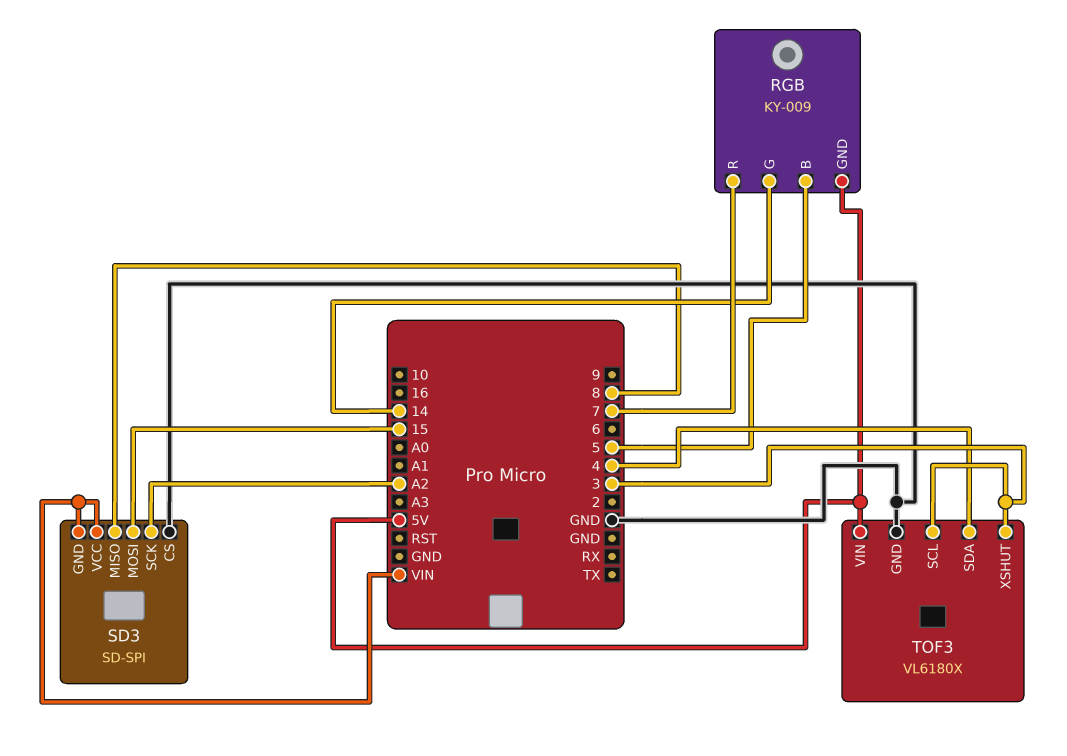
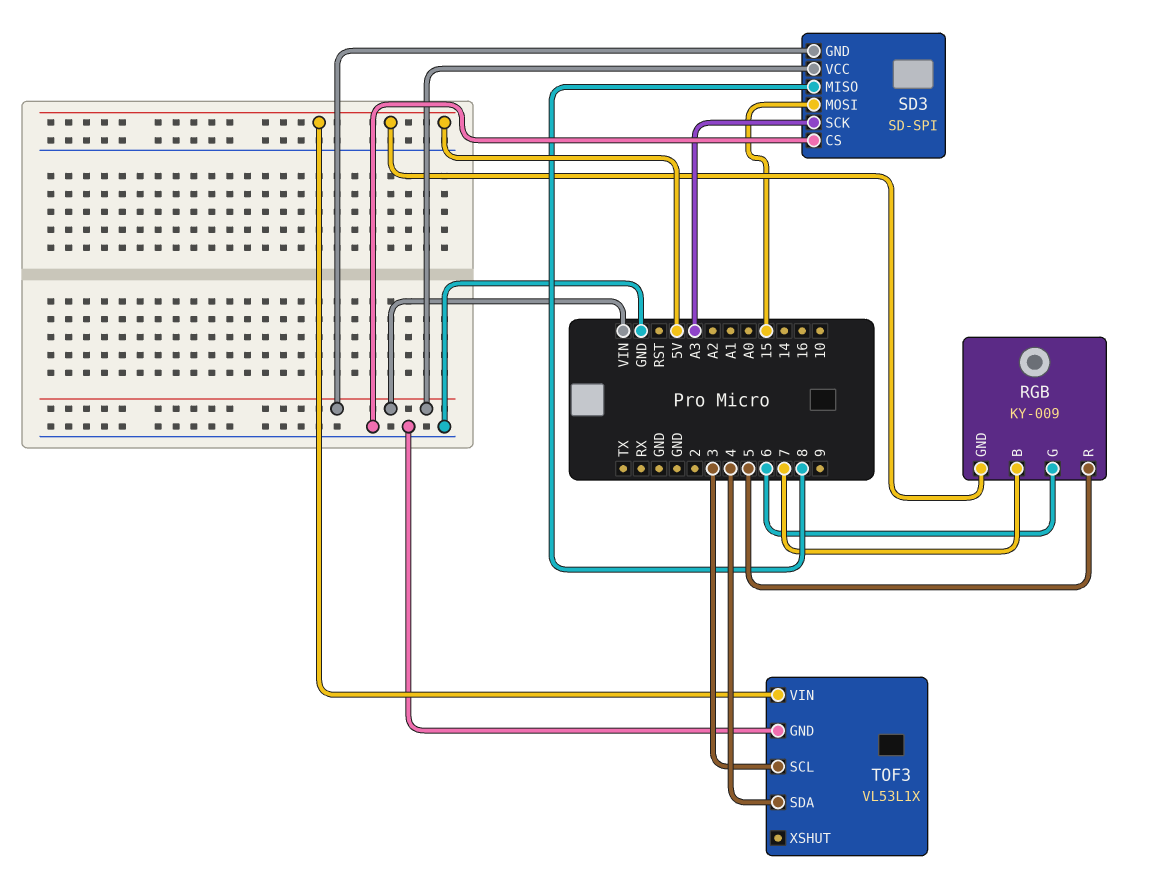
RGB pin B: 5 -> 7
RGB pin G: 14 -> 6
RGB pin R: 7 -> 5
SD3 pin SCK: A2 -> A3
TOF3: VL6180X -> VL53L1X
TOF3 pin XSHUT: 3 -> none

